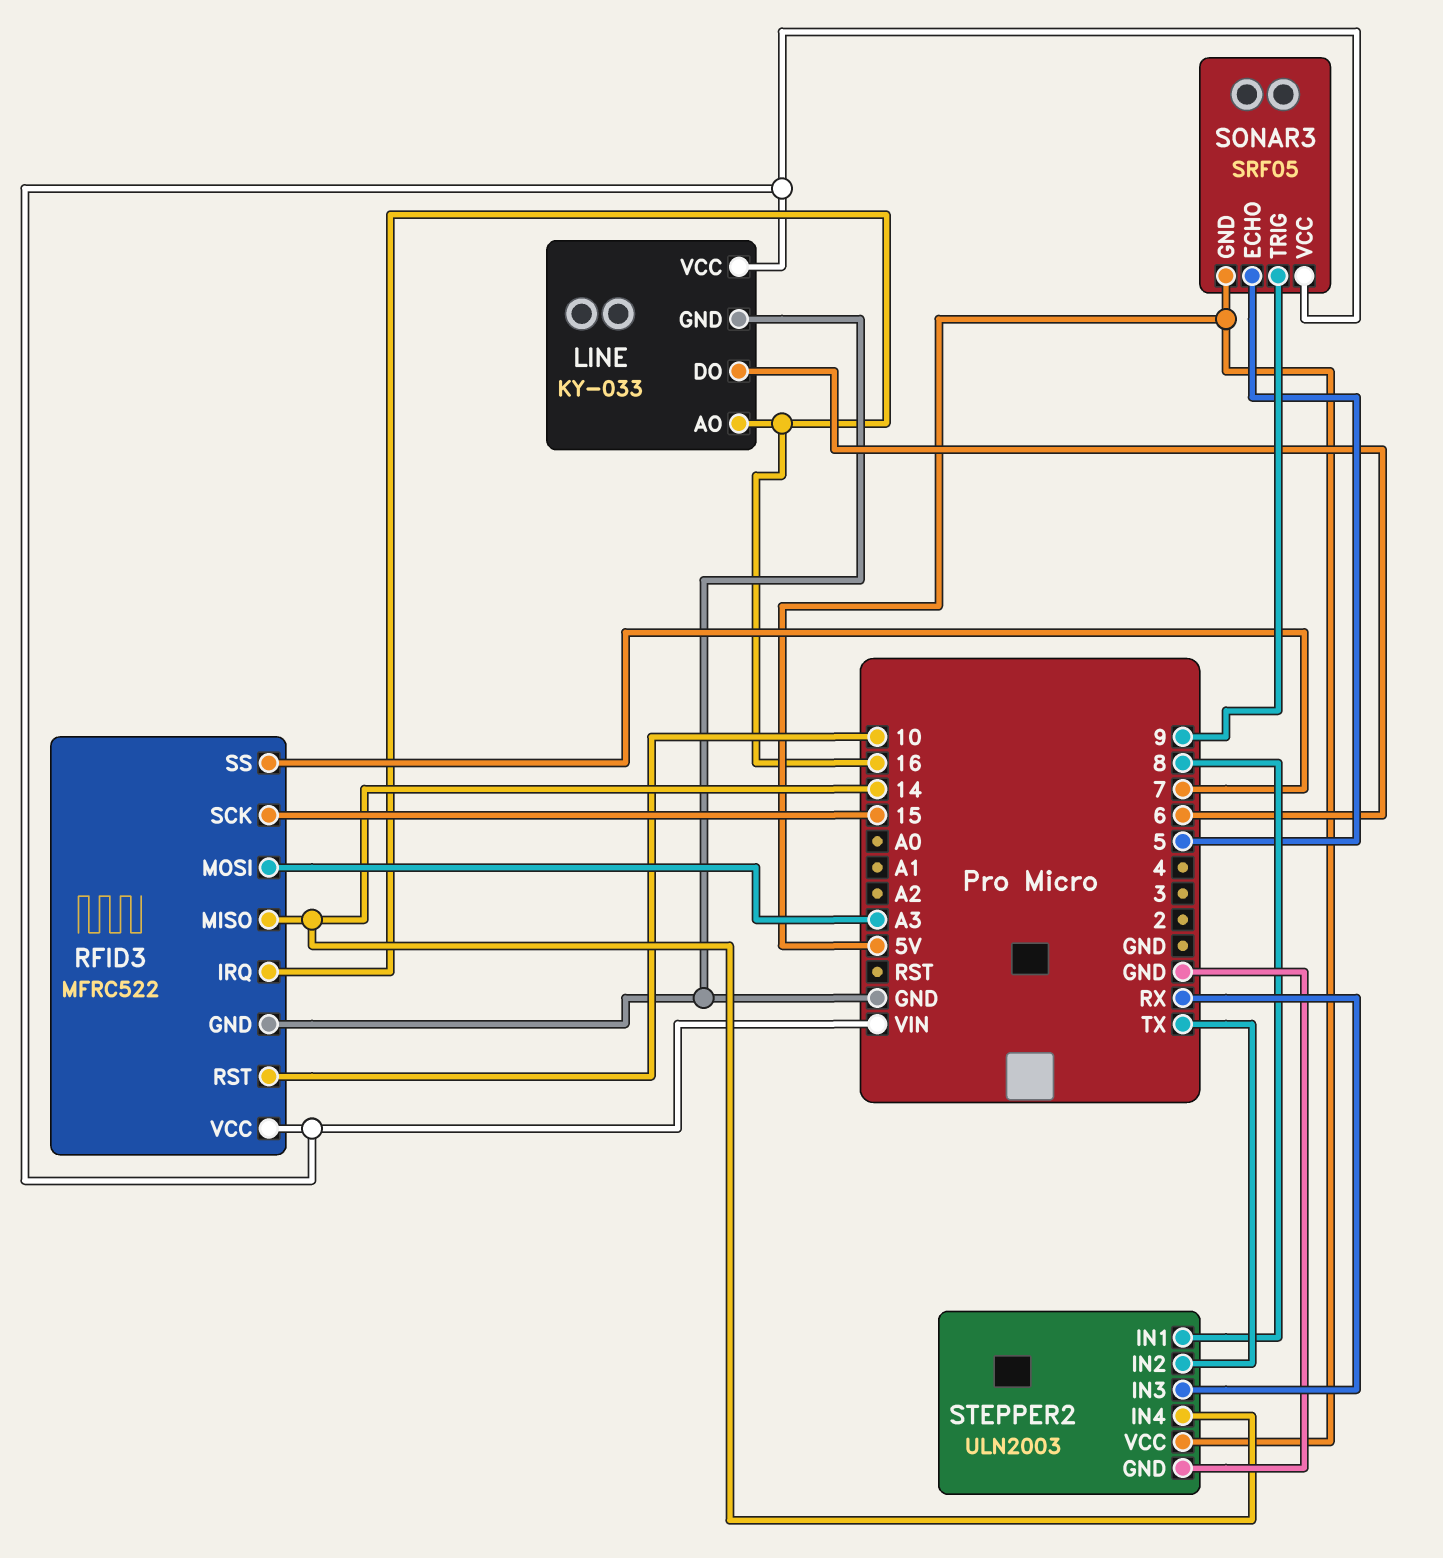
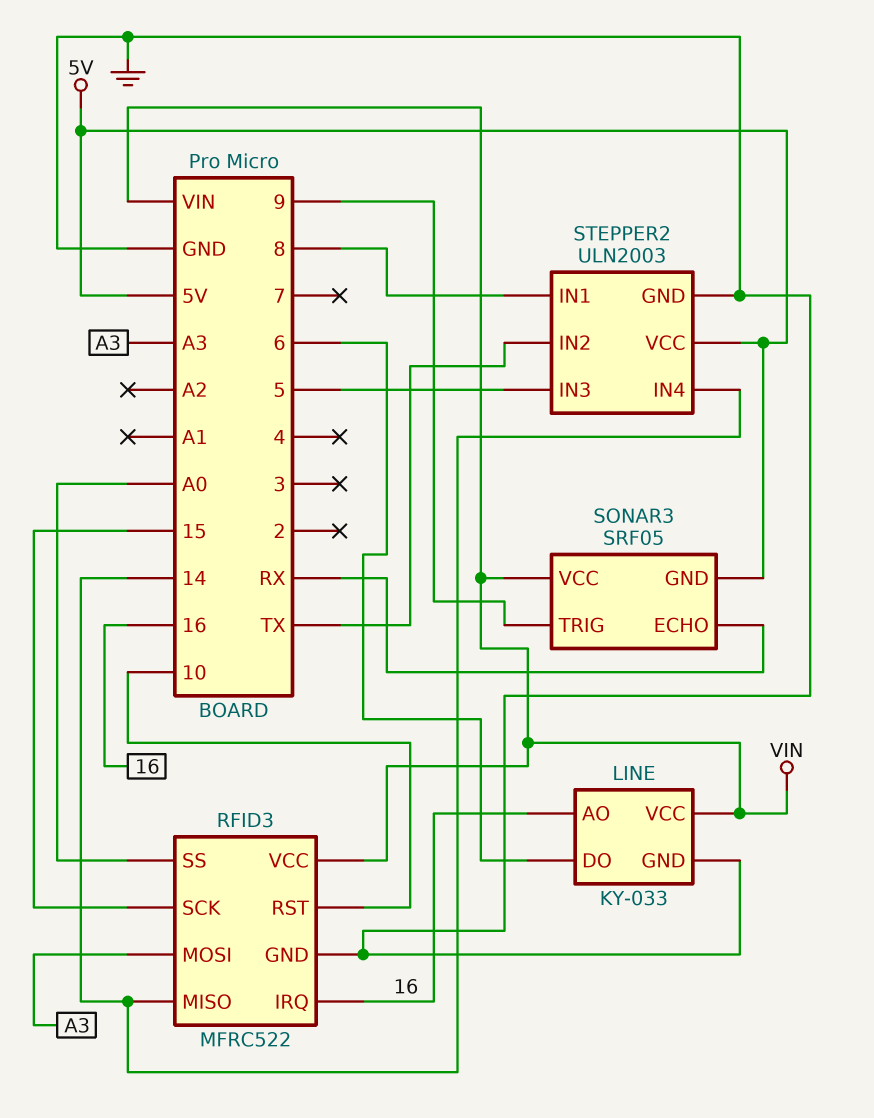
RFID3 pin SS: 7 -> A0
SONAR3 pin ECHO: 5 -> RX
STEPPER2 pin IN3: RX -> 5

